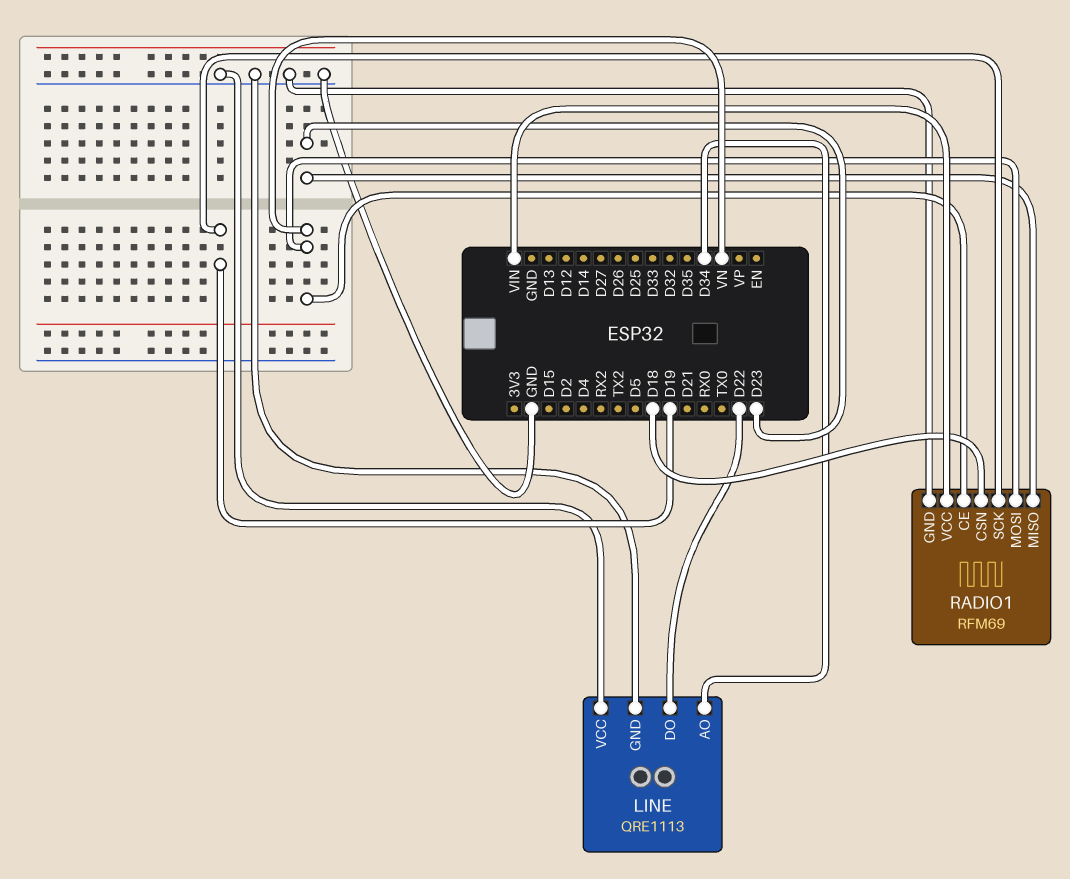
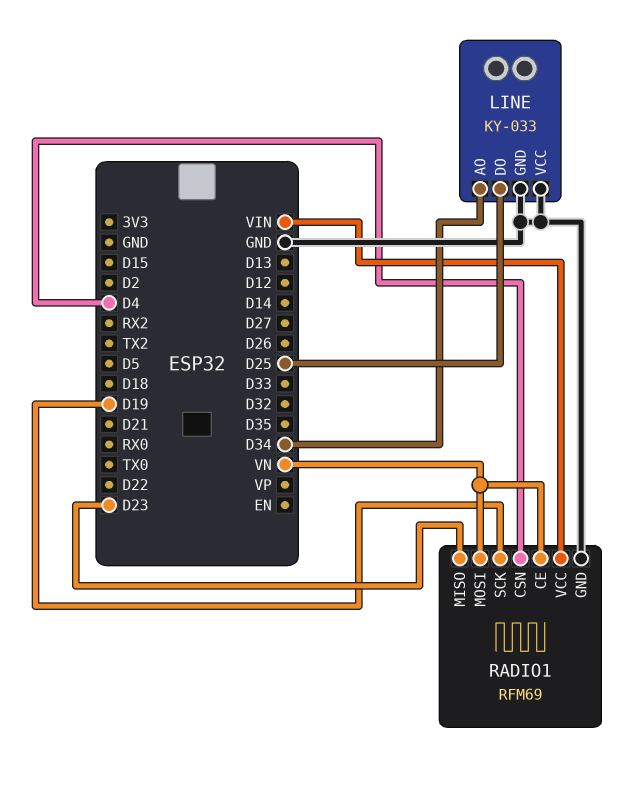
LINE: QRE1113 -> KY-033
LINE pin DO: D22 -> D25
RADIO1 pin CSN: D18 -> D4

